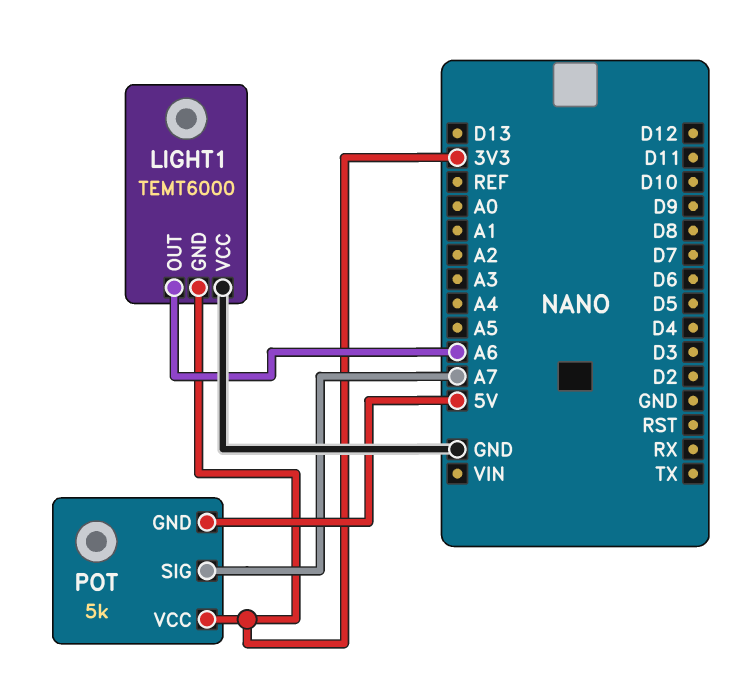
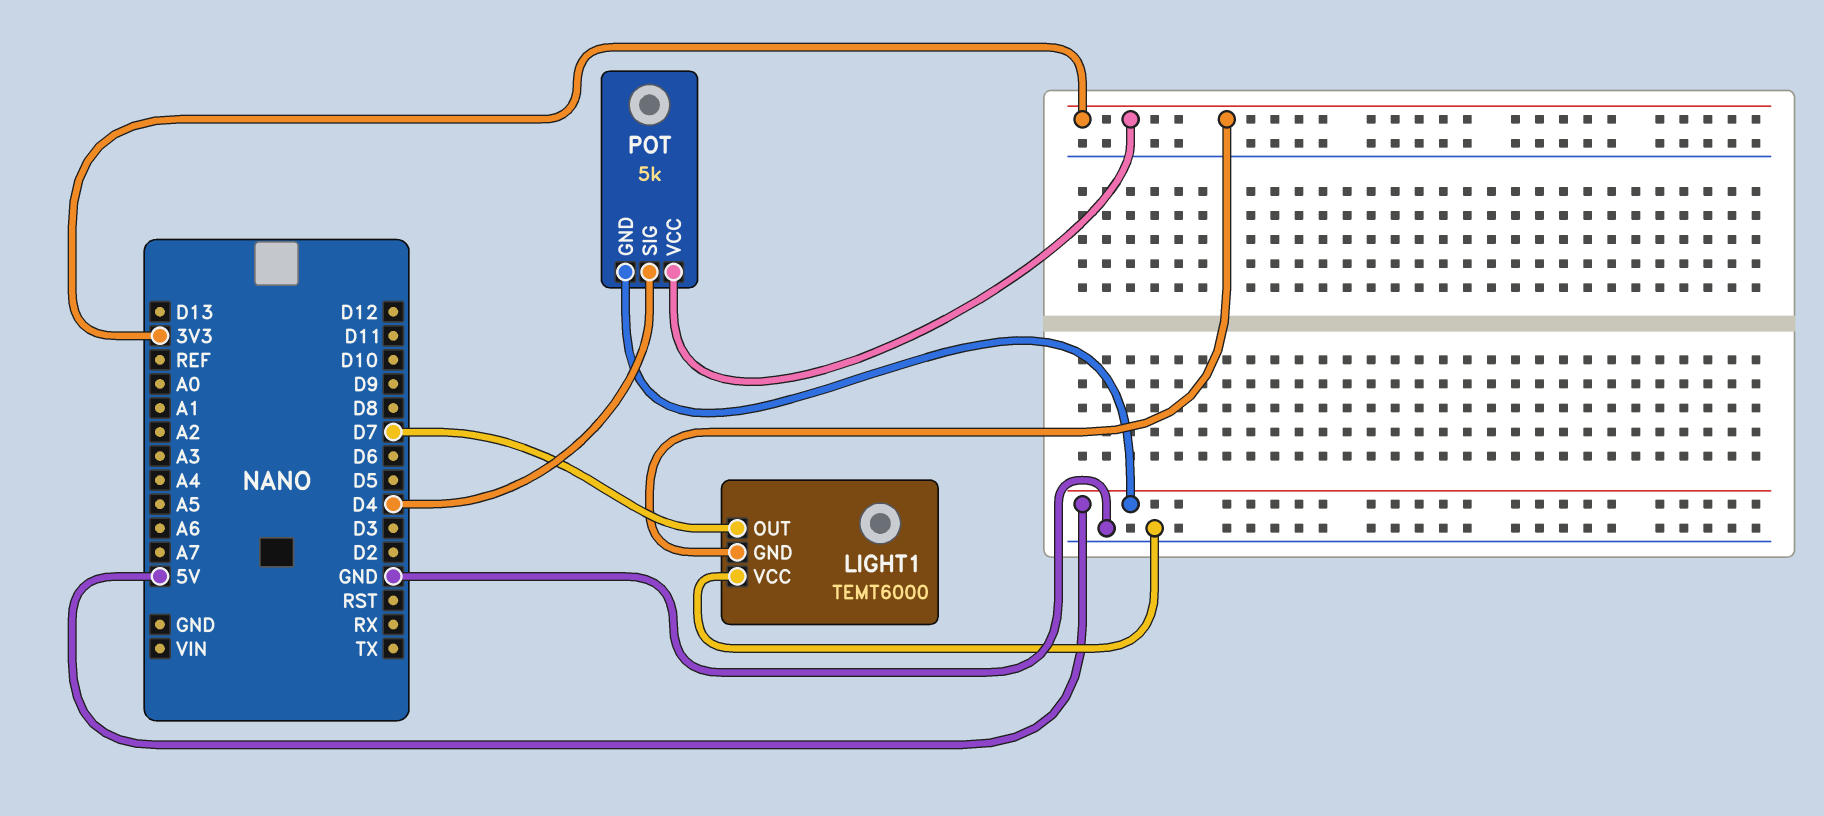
LIGHT1 pin OUT: A6 -> D7
POT pin SIG: A7 -> D4

